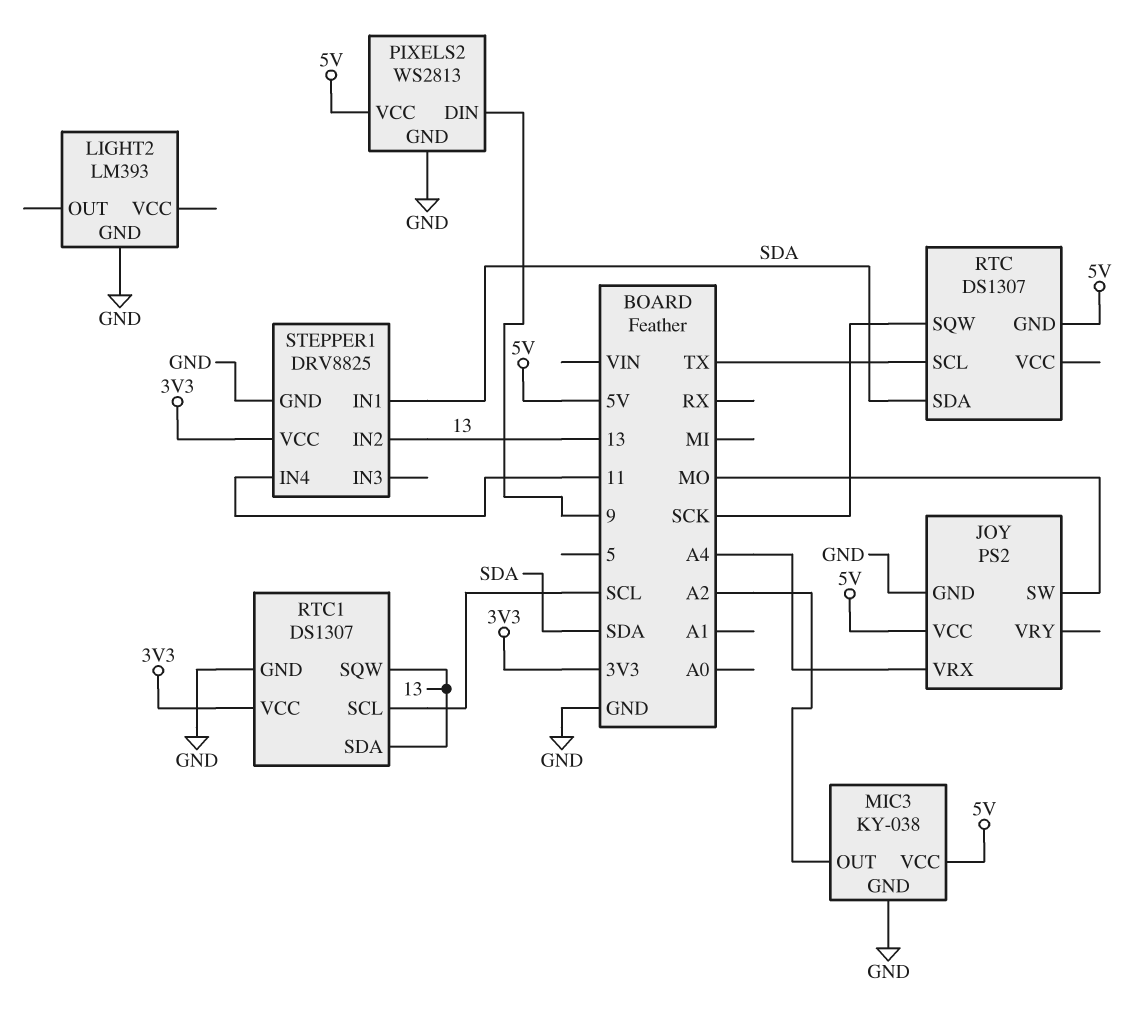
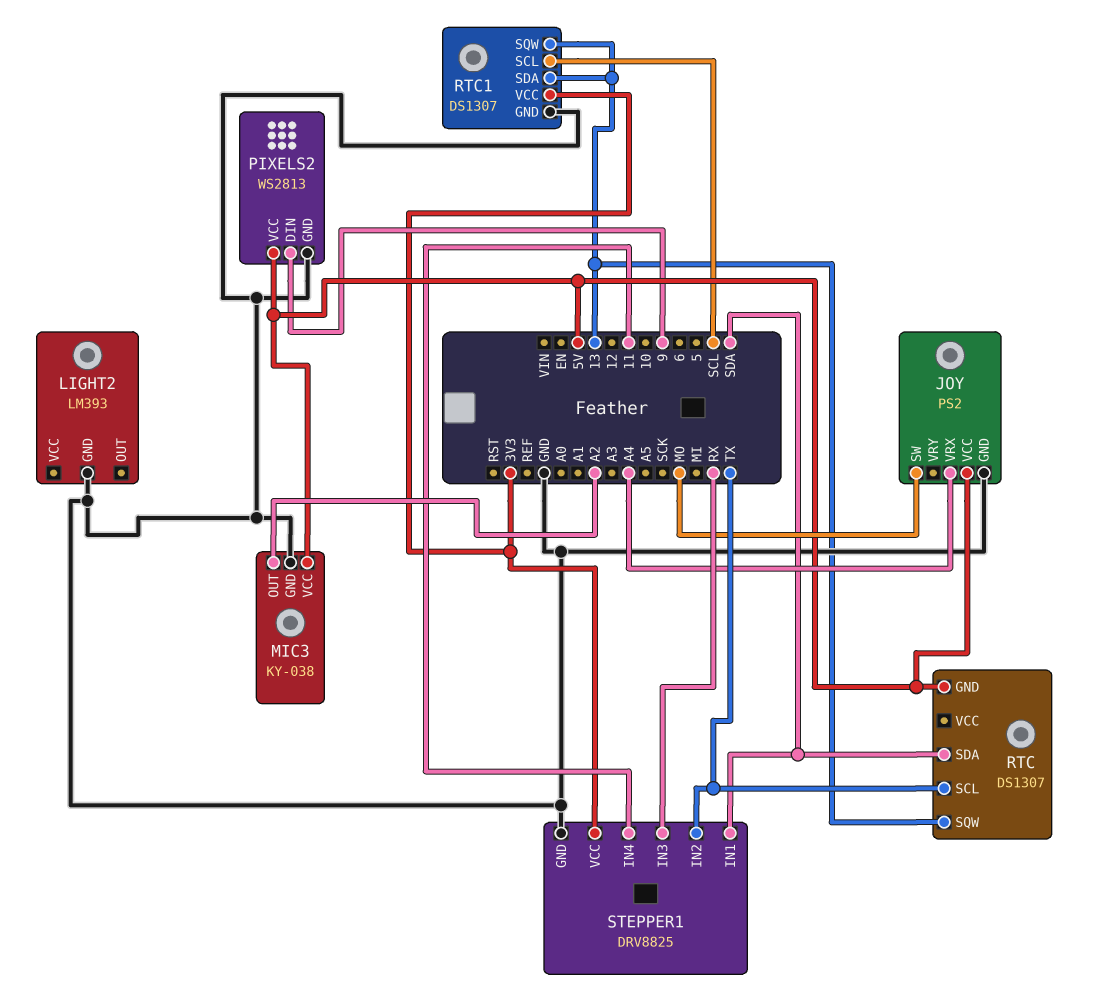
RTC pin SQW: SCK -> 13
STEPPER1 pin IN2: 13 -> TX
STEPPER1 pin IN3: none -> RX

